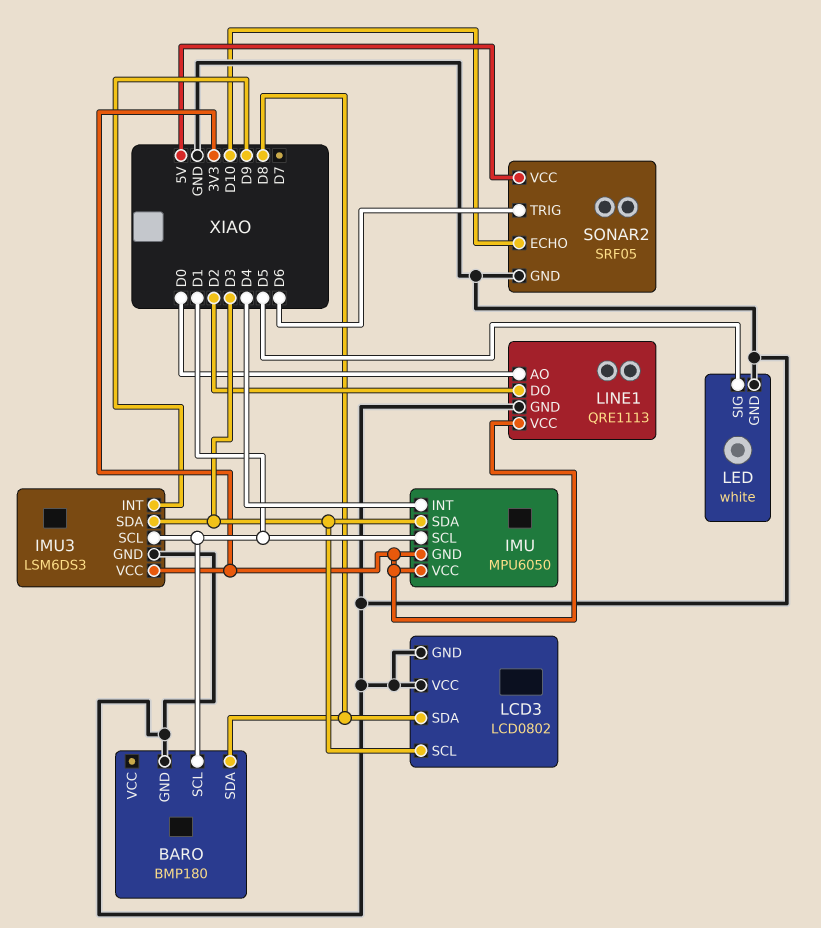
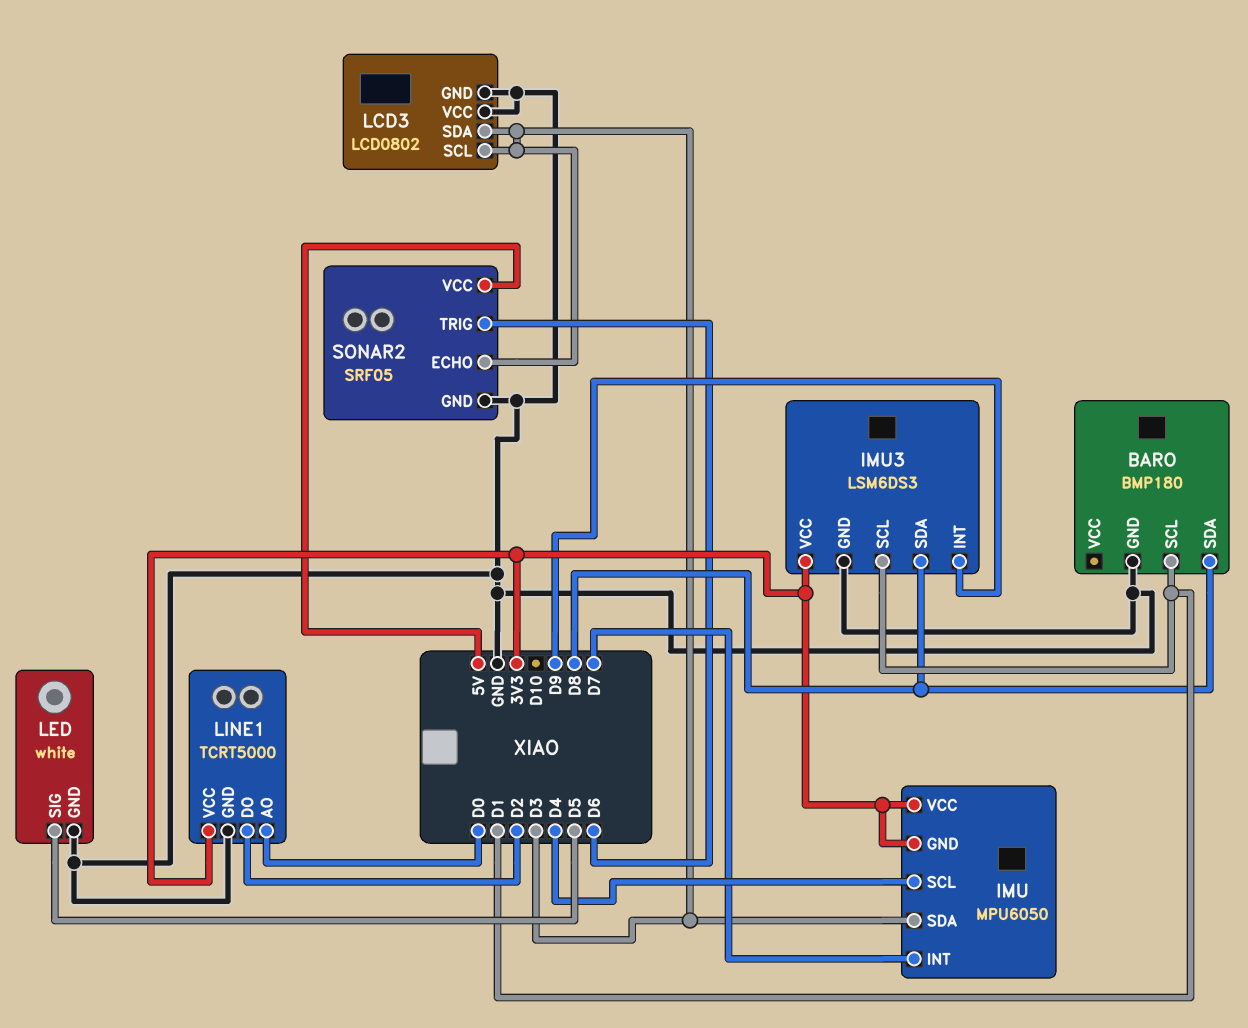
IMU pin INT: D4 -> D7
IMU pin SCL: D1 -> D4
IMU3 pin SDA: D3 -> D8
LCD3 pin SDA: D8 -> D3
LINE1: QRE1113 -> TCRT5000
SONAR2 pin ECHO: D10 -> D3

